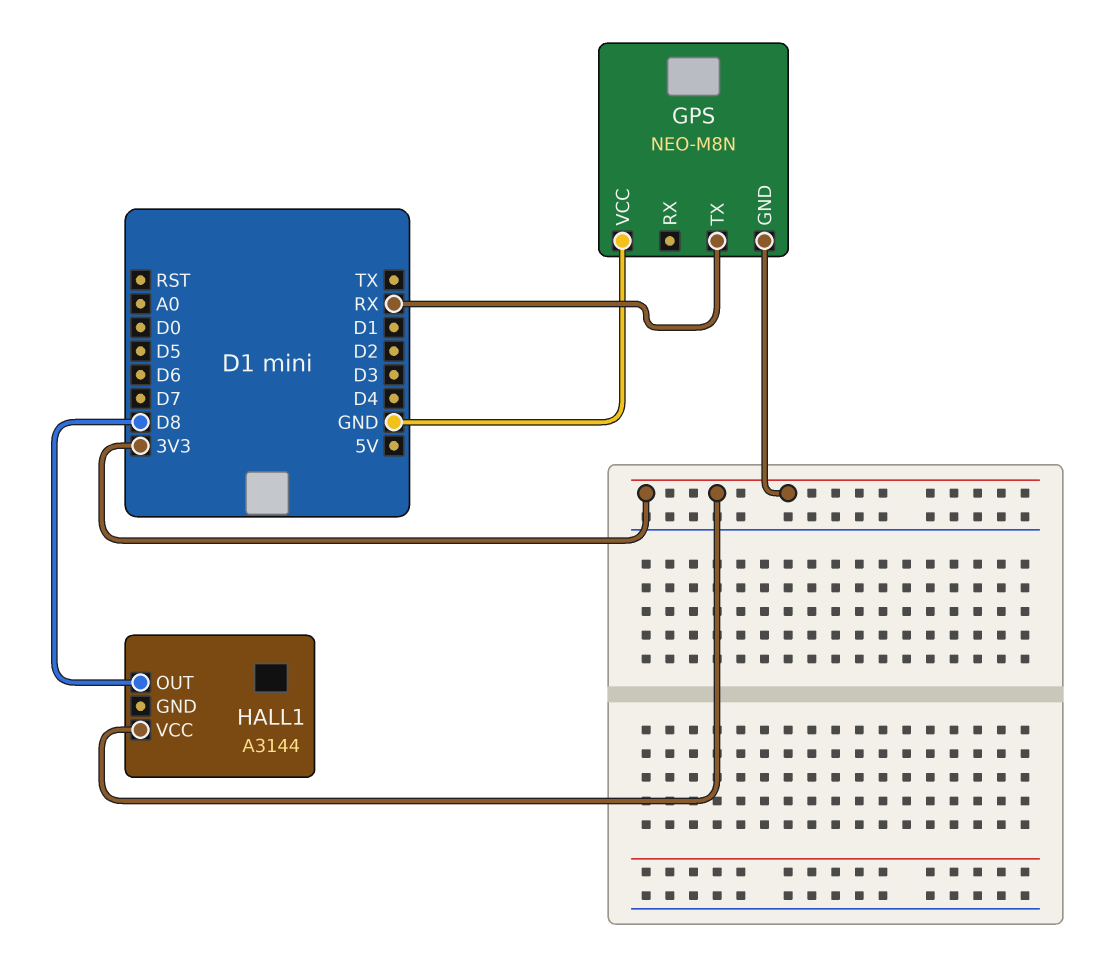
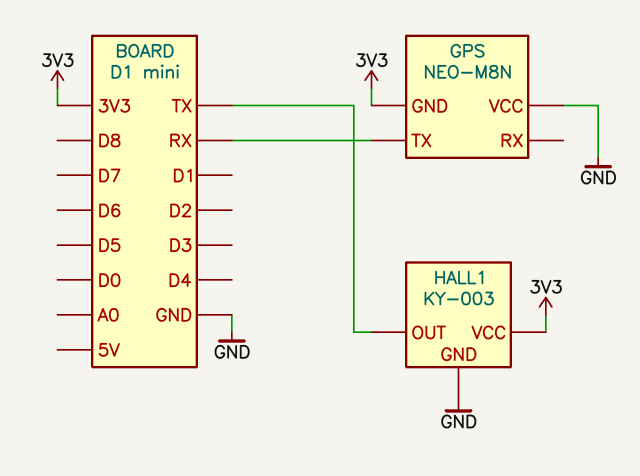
HALL1: A3144 -> KY-003
HALL1 pin GND: none -> GND
HALL1 pin OUT: D8 -> TX

